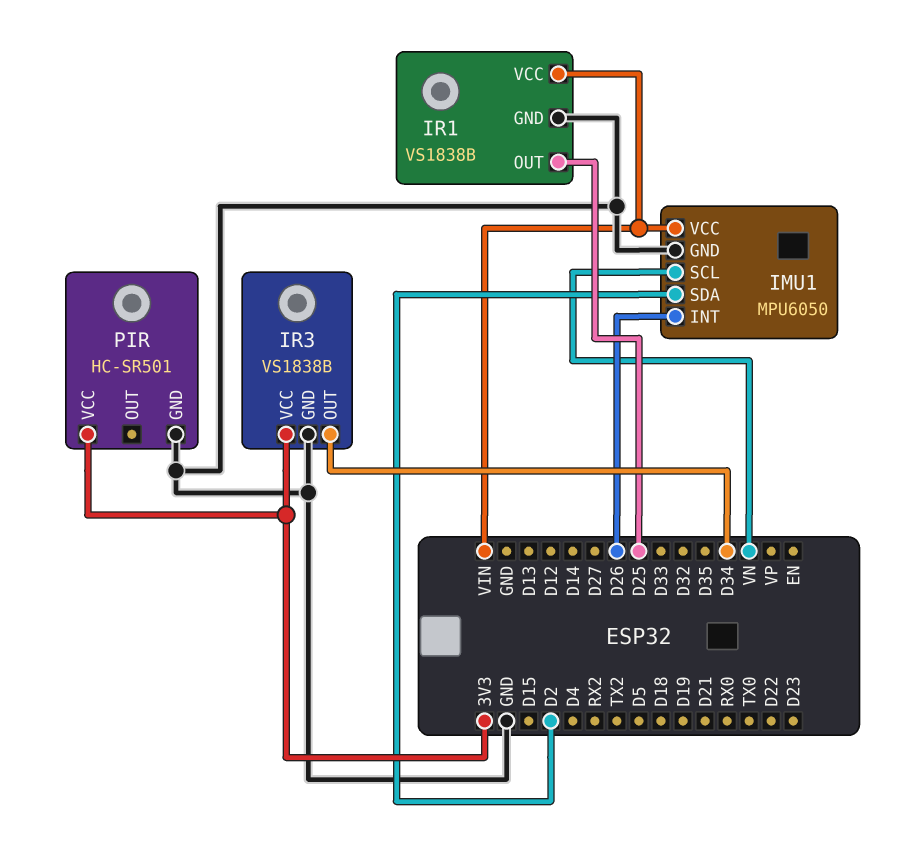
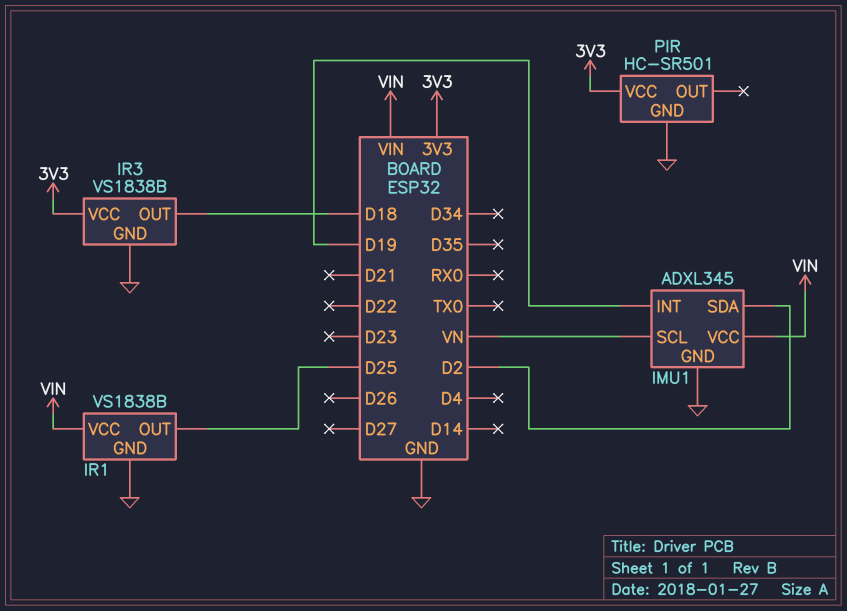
IMU1: MPU6050 -> ADXL345
IMU1 pin INT: D26 -> D19
IR3 pin OUT: D34 -> D18

